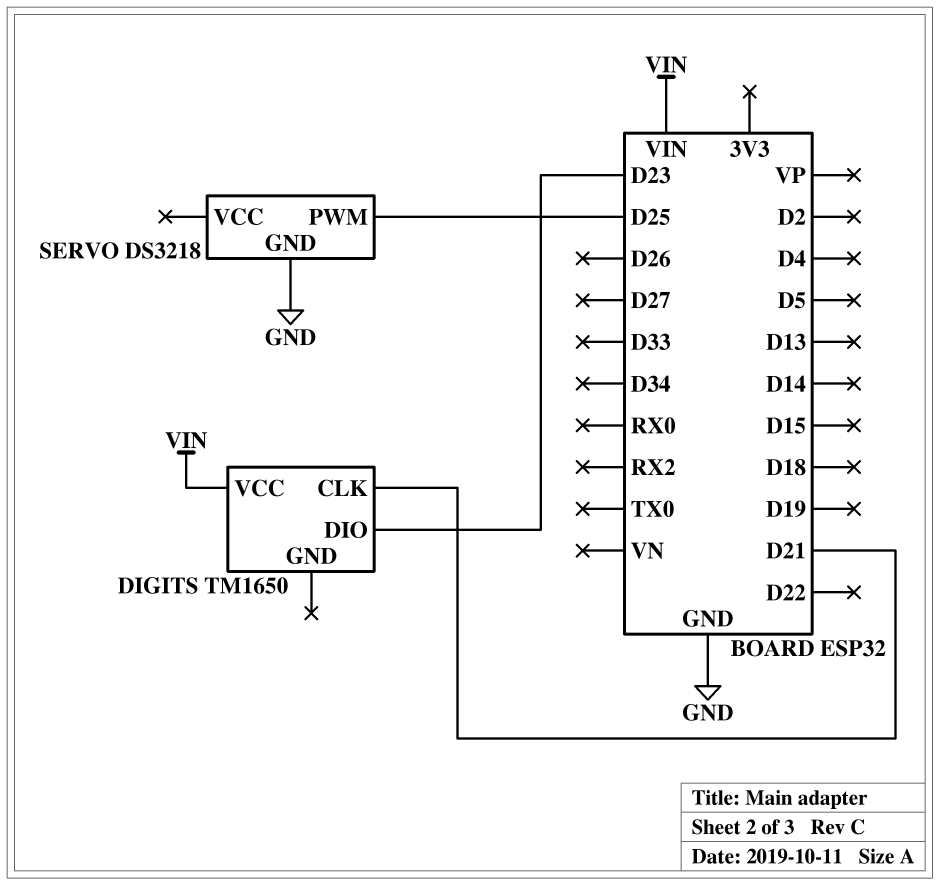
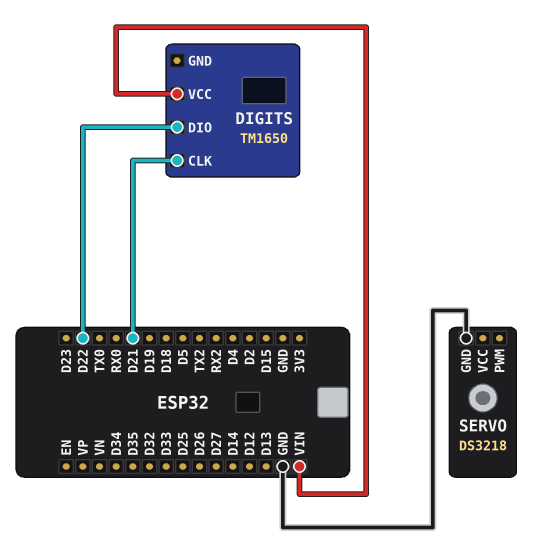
DIGITS pin DIO: D23 -> D22
SERVO pin PWM: D25 -> none

